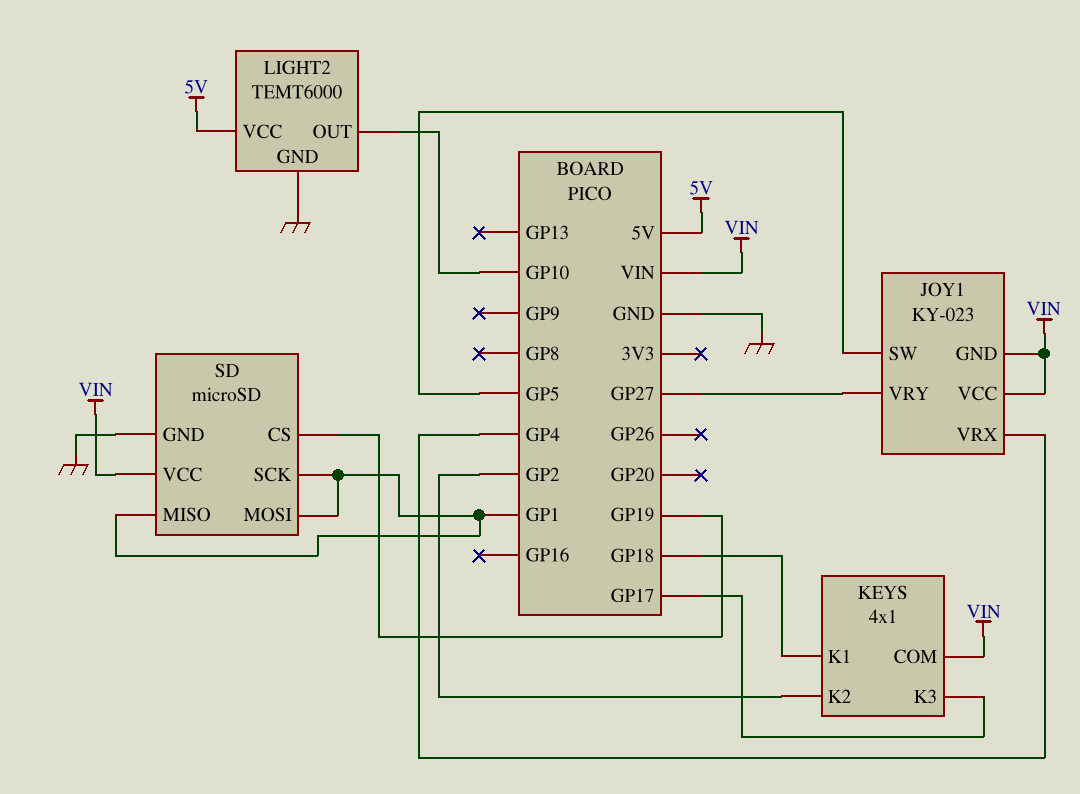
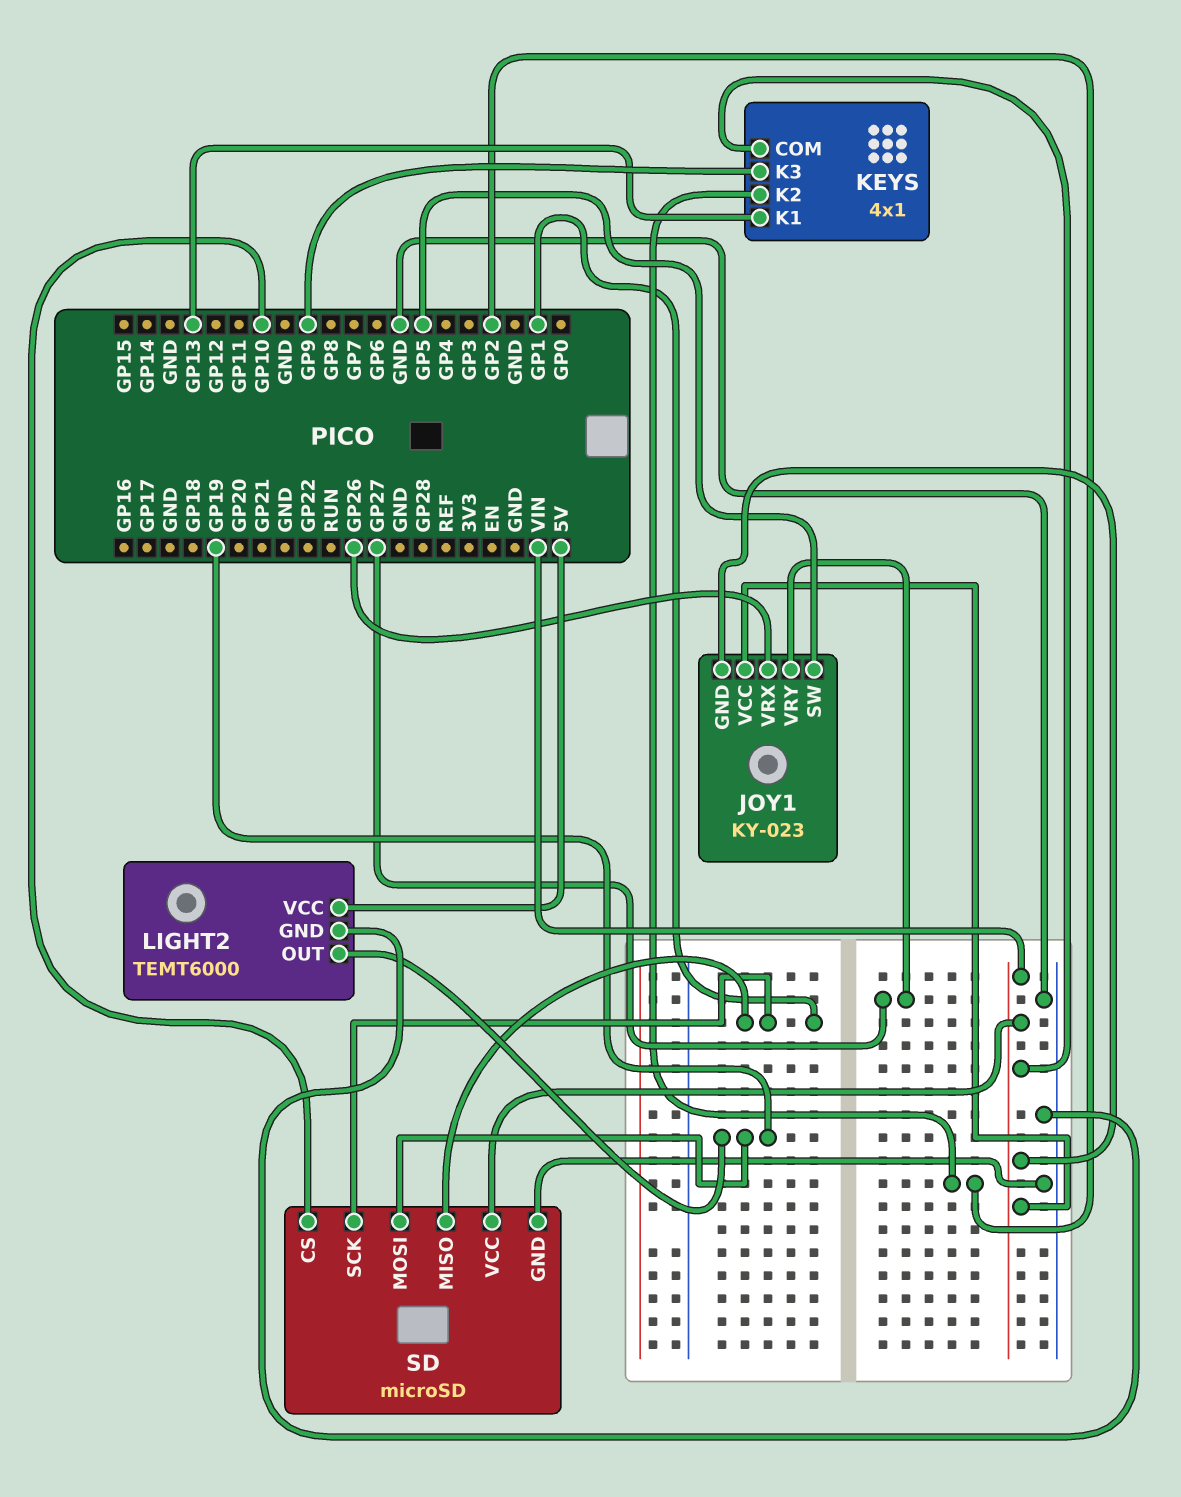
JOY1 pin VRX: GP4 -> GP26
KEYS pin K1: GP18 -> GP13
KEYS pin K3: GP17 -> GP9
LIGHT2 pin OUT: GP10 -> GP19
SD pin CS: GP19 -> GP10
SD pin MOSI: GP1 -> GP19

